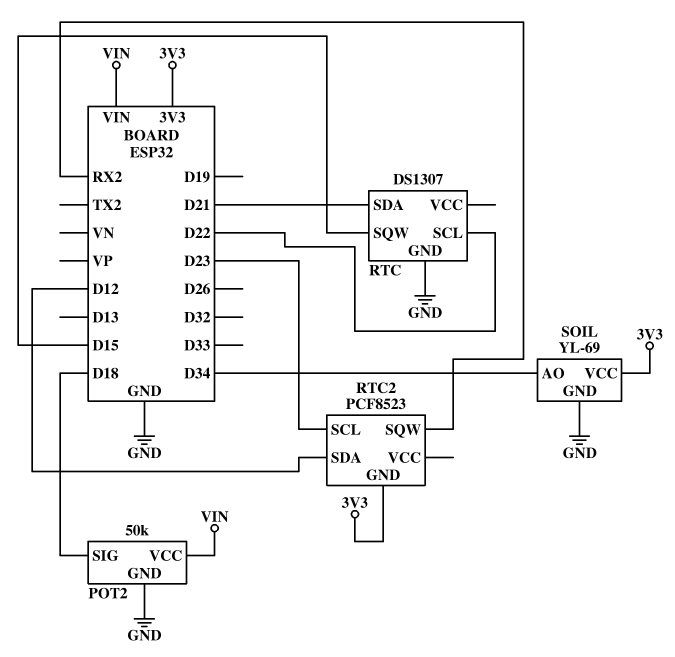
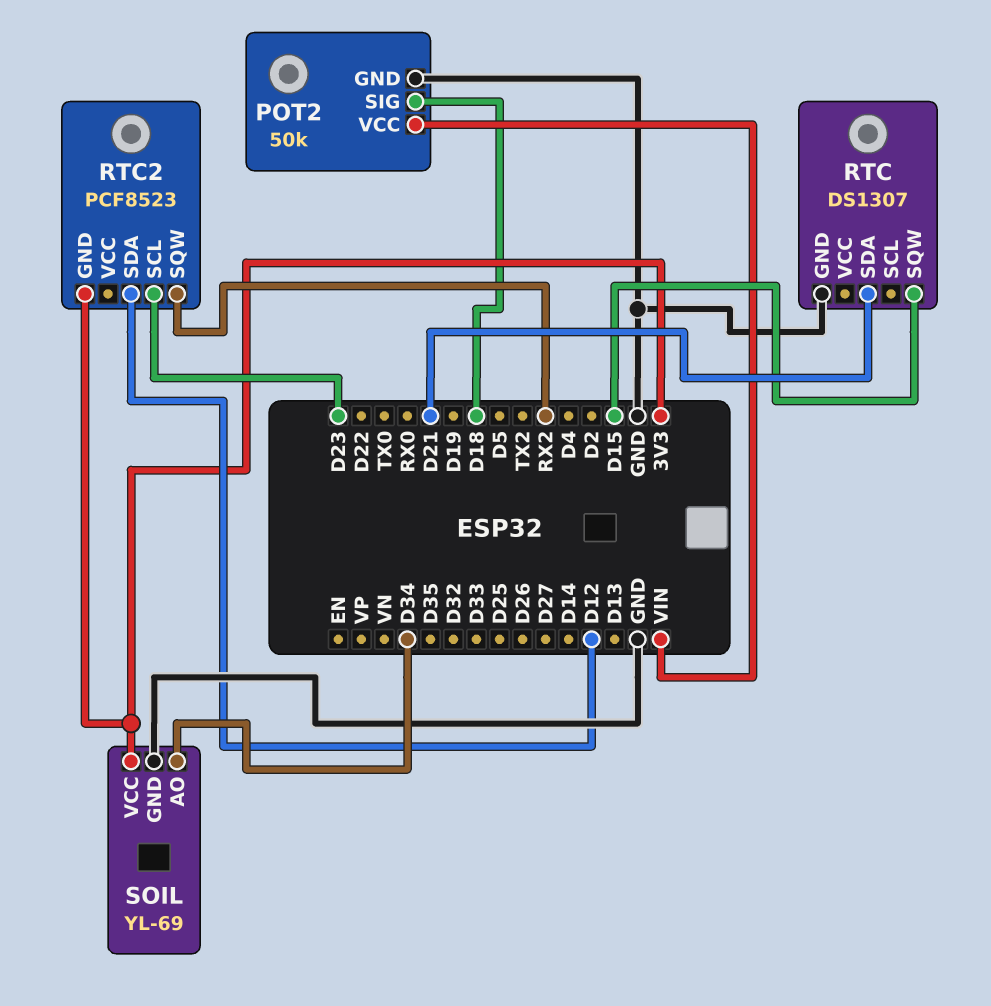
RTC pin SCL: D22 -> none

